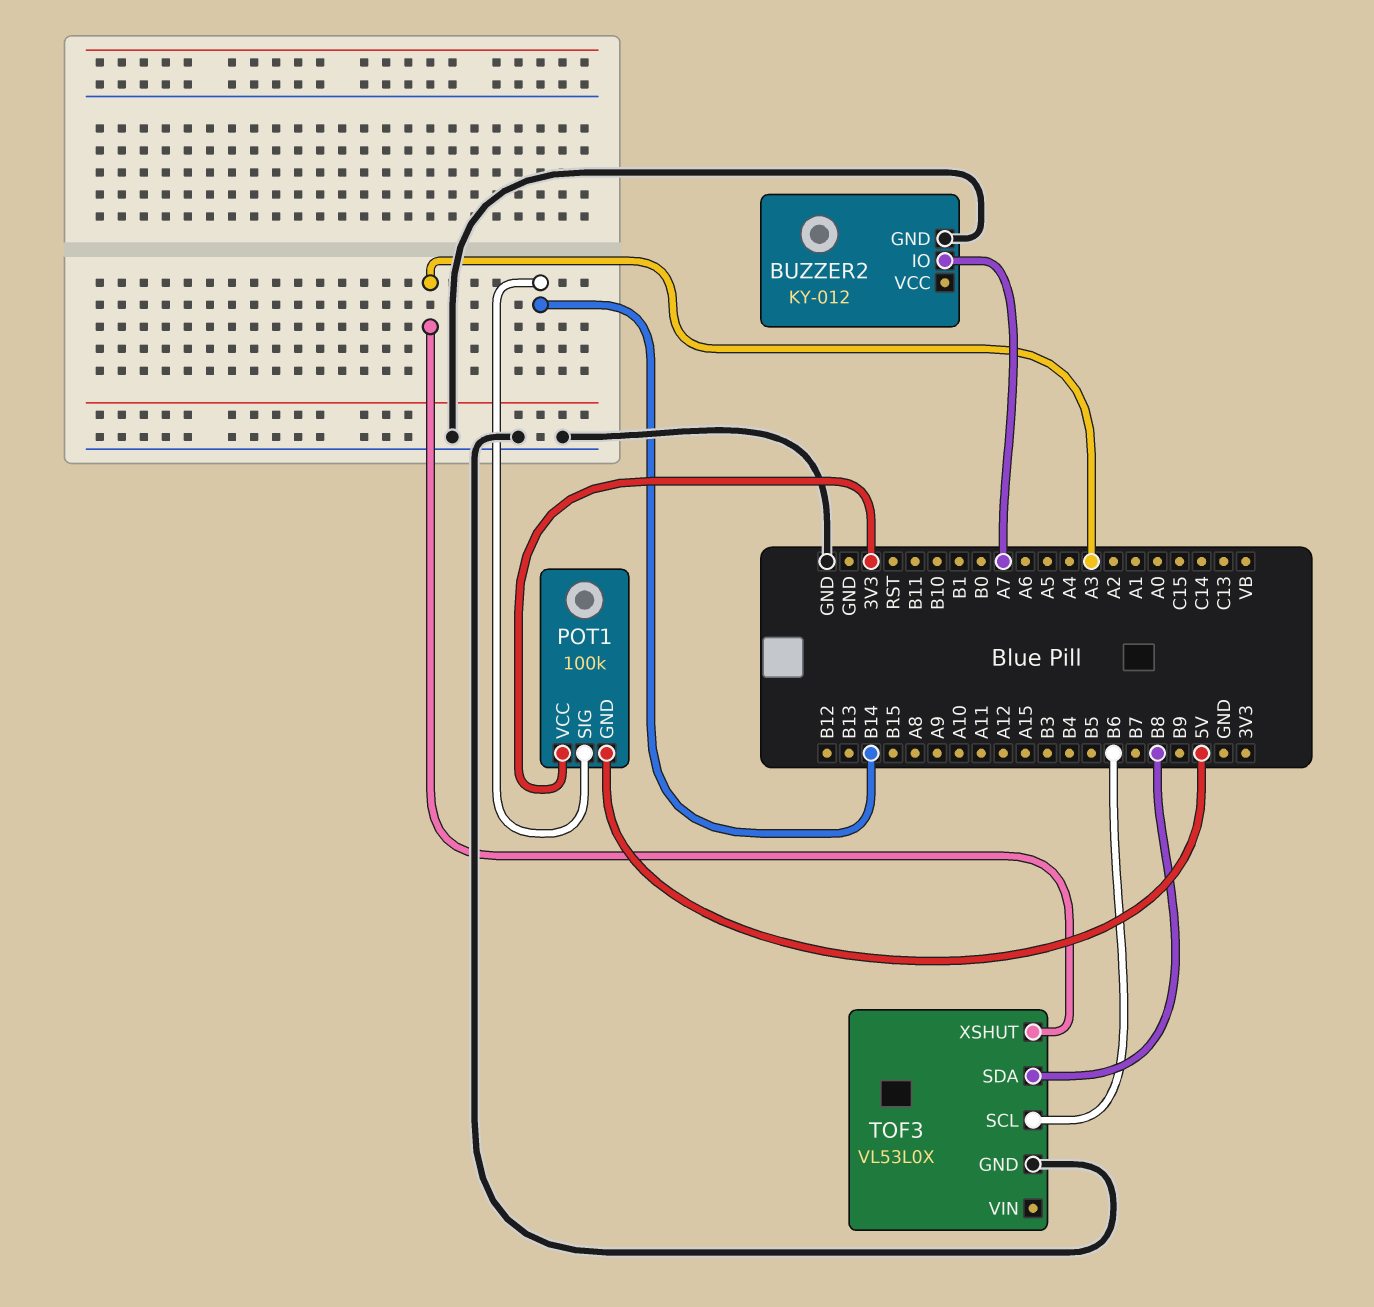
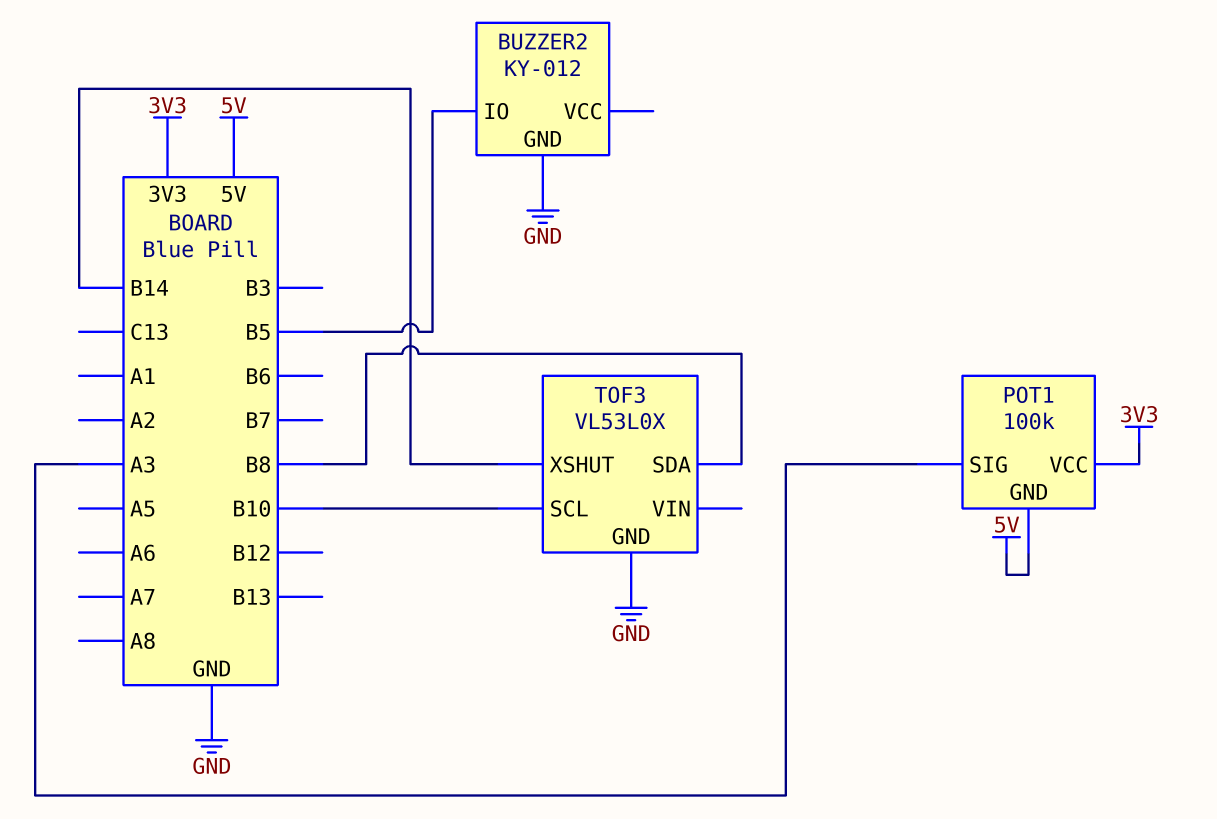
BUZZER2 pin IO: A7 -> B5
POT1 pin SIG: B14 -> A3
TOF3 pin SCL: B6 -> B10
TOF3 pin XSHUT: A3 -> B14

